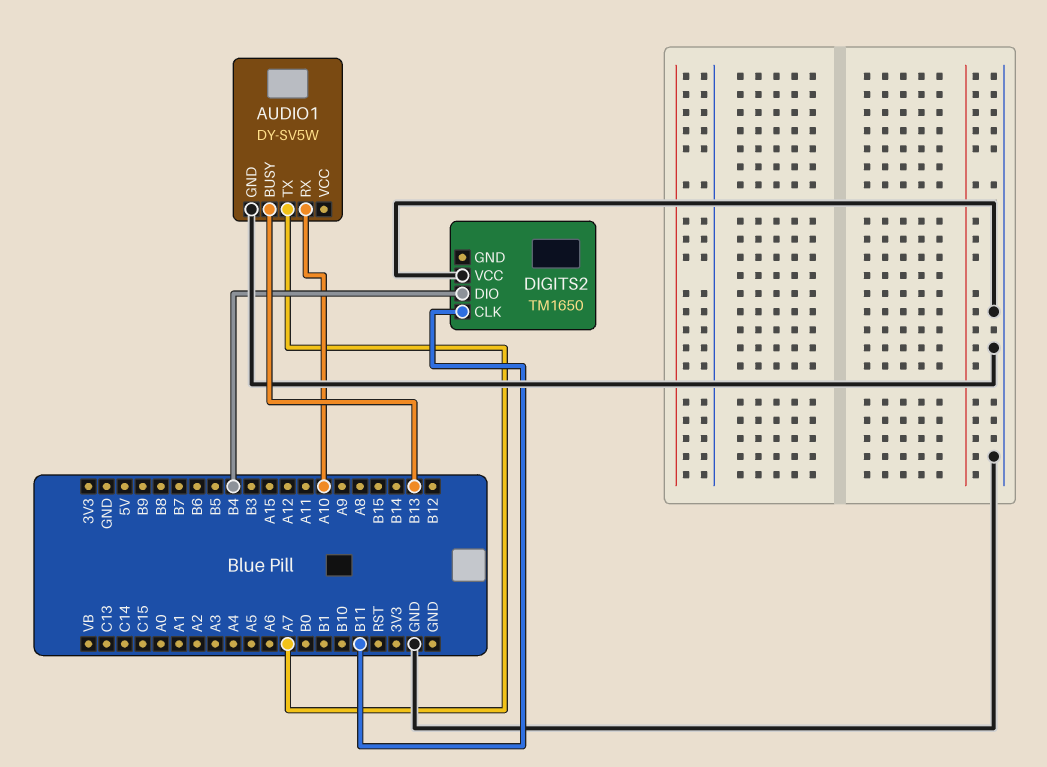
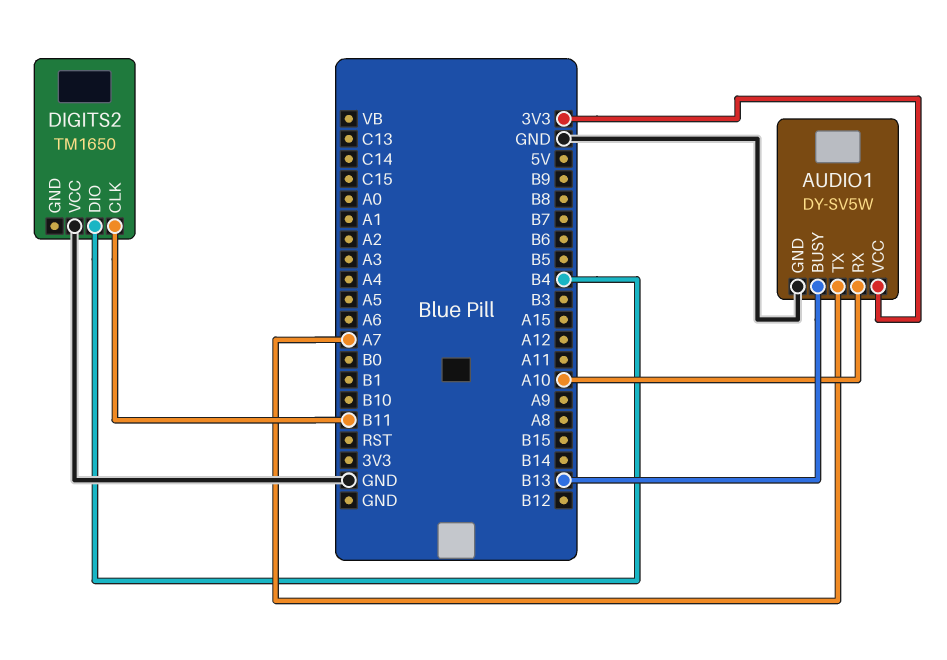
AUDIO1 pin VCC: none -> 3V3

